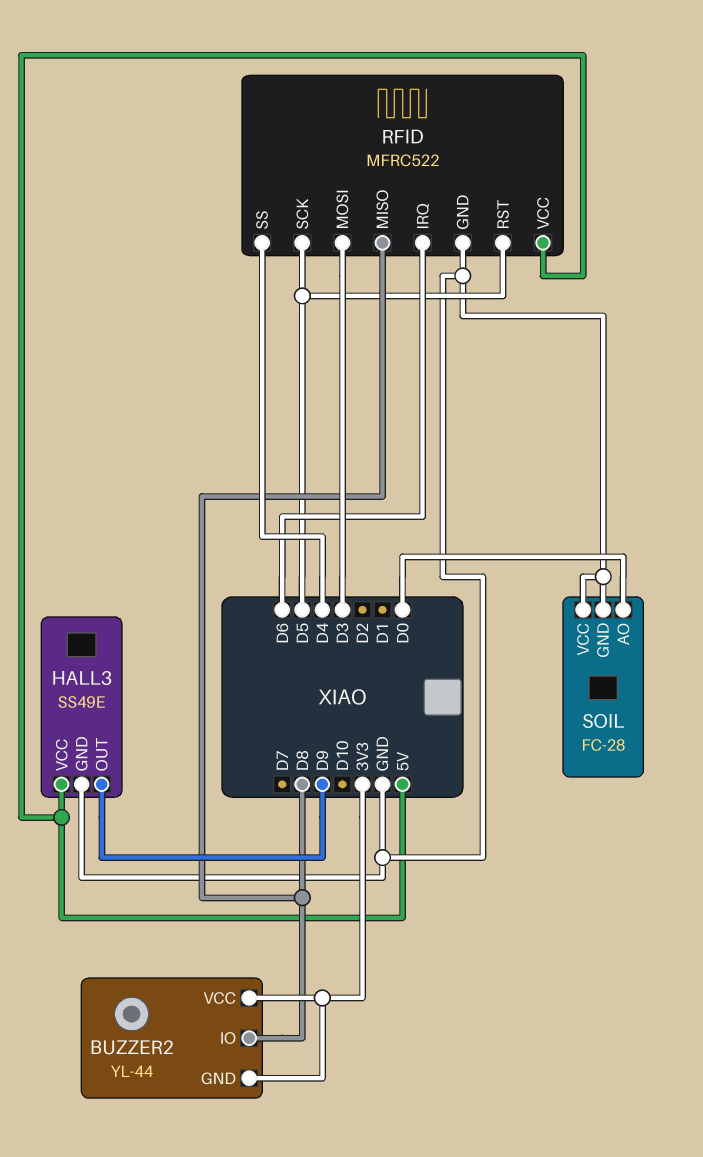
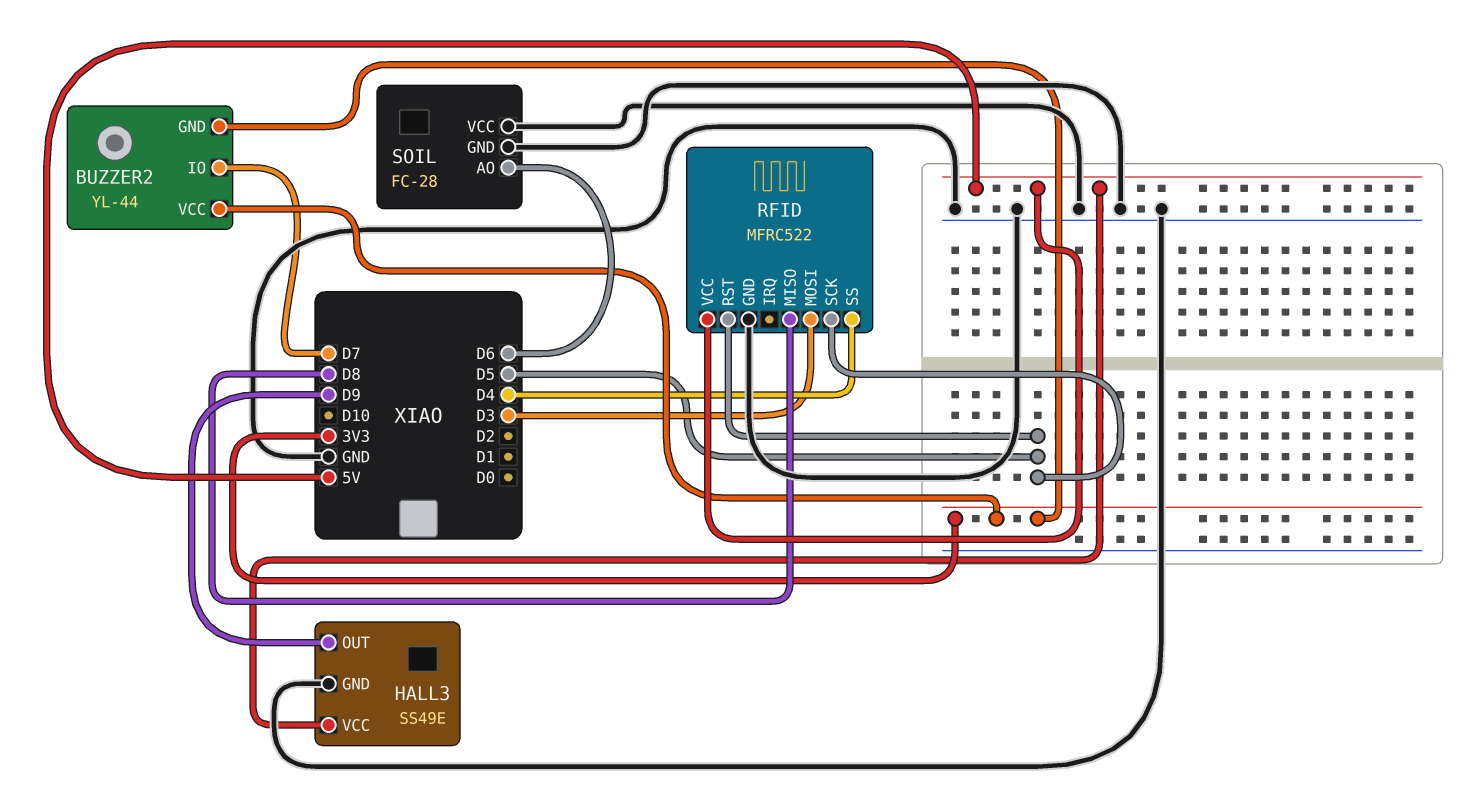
BUZZER2 pin IO: D8 -> D7
RFID pin IRQ: D6 -> none
SOIL pin AO: D0 -> D6

